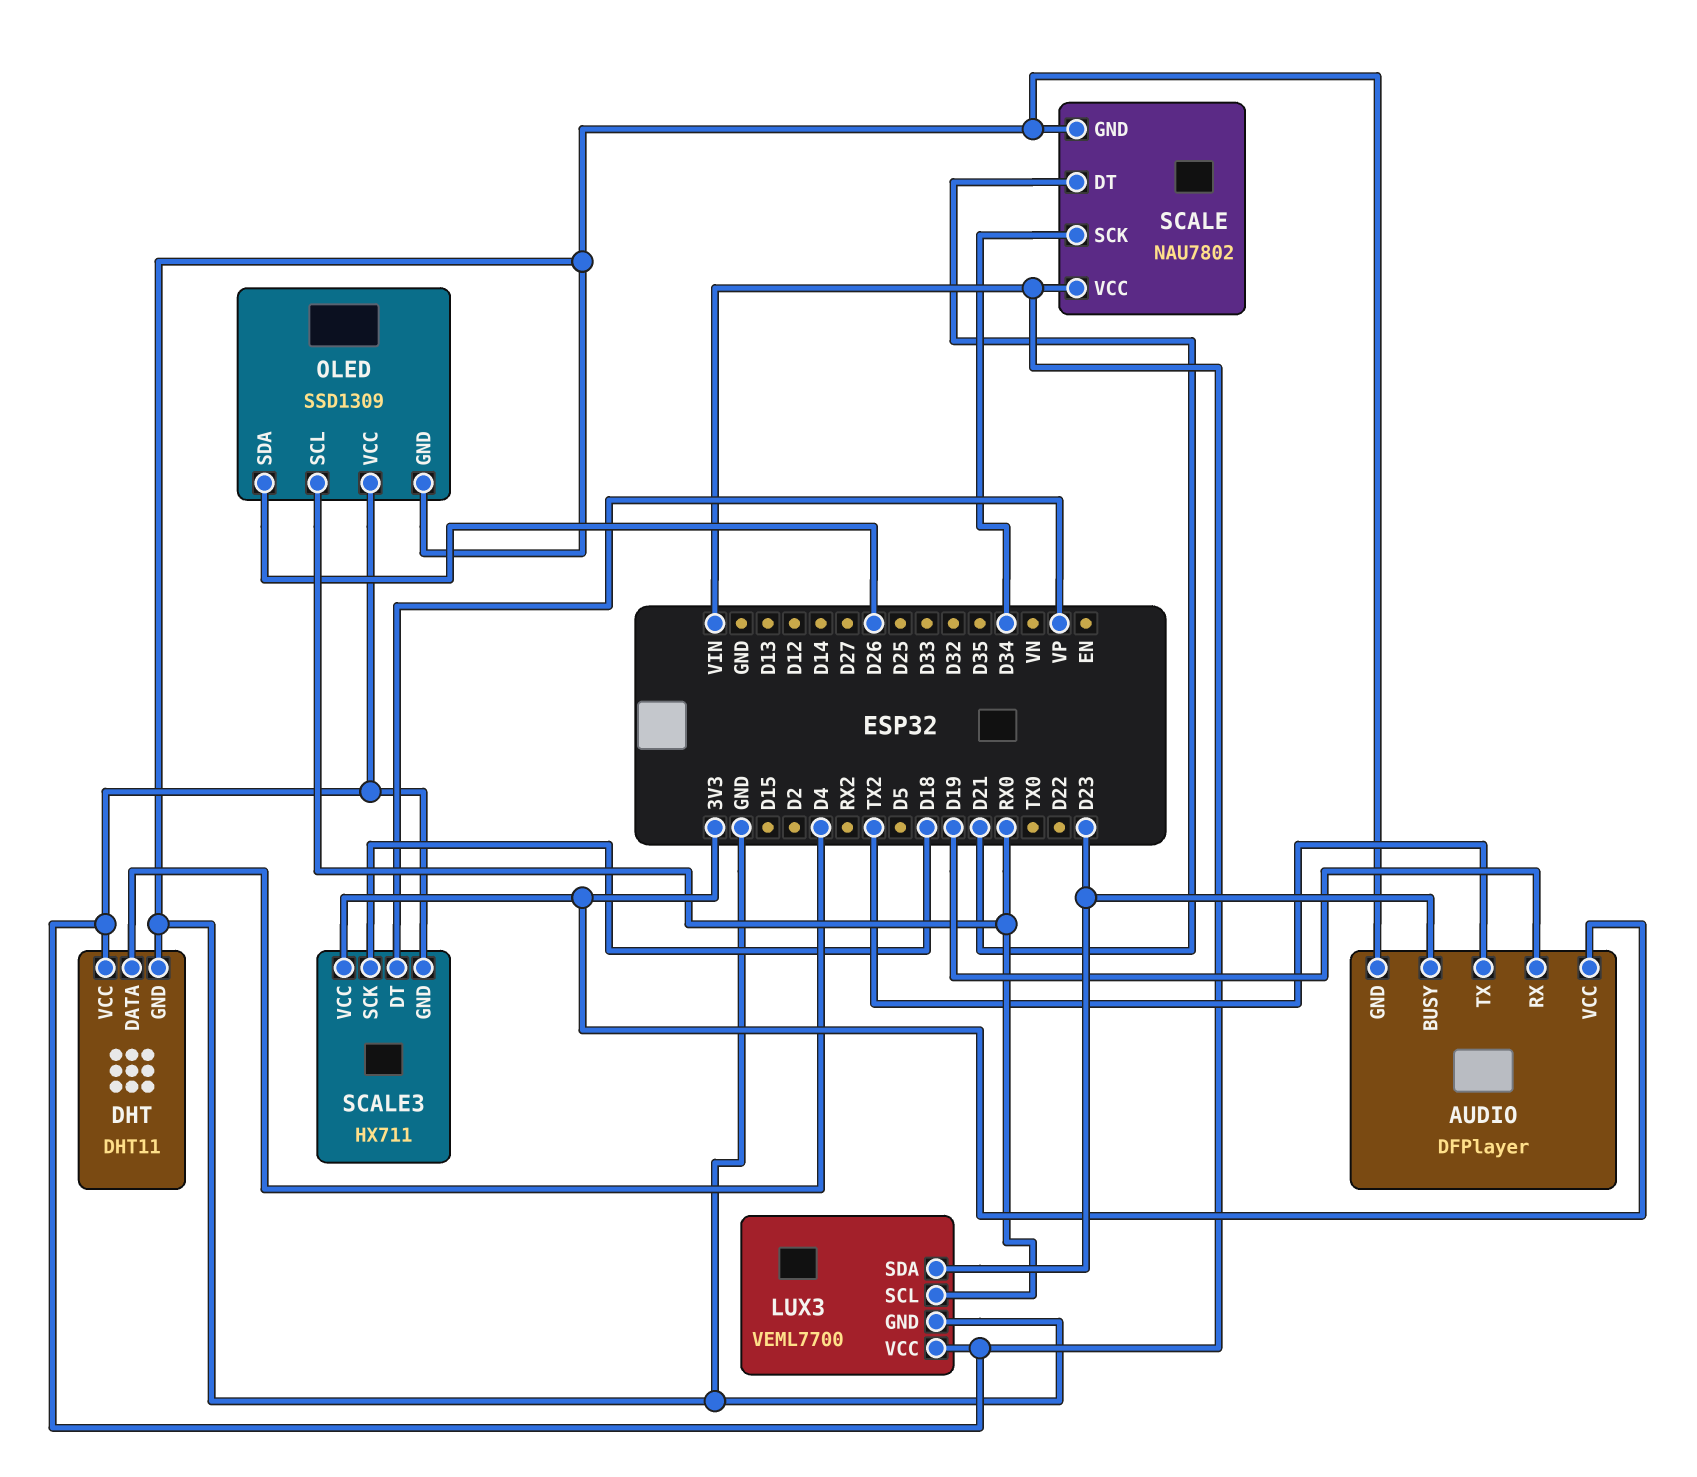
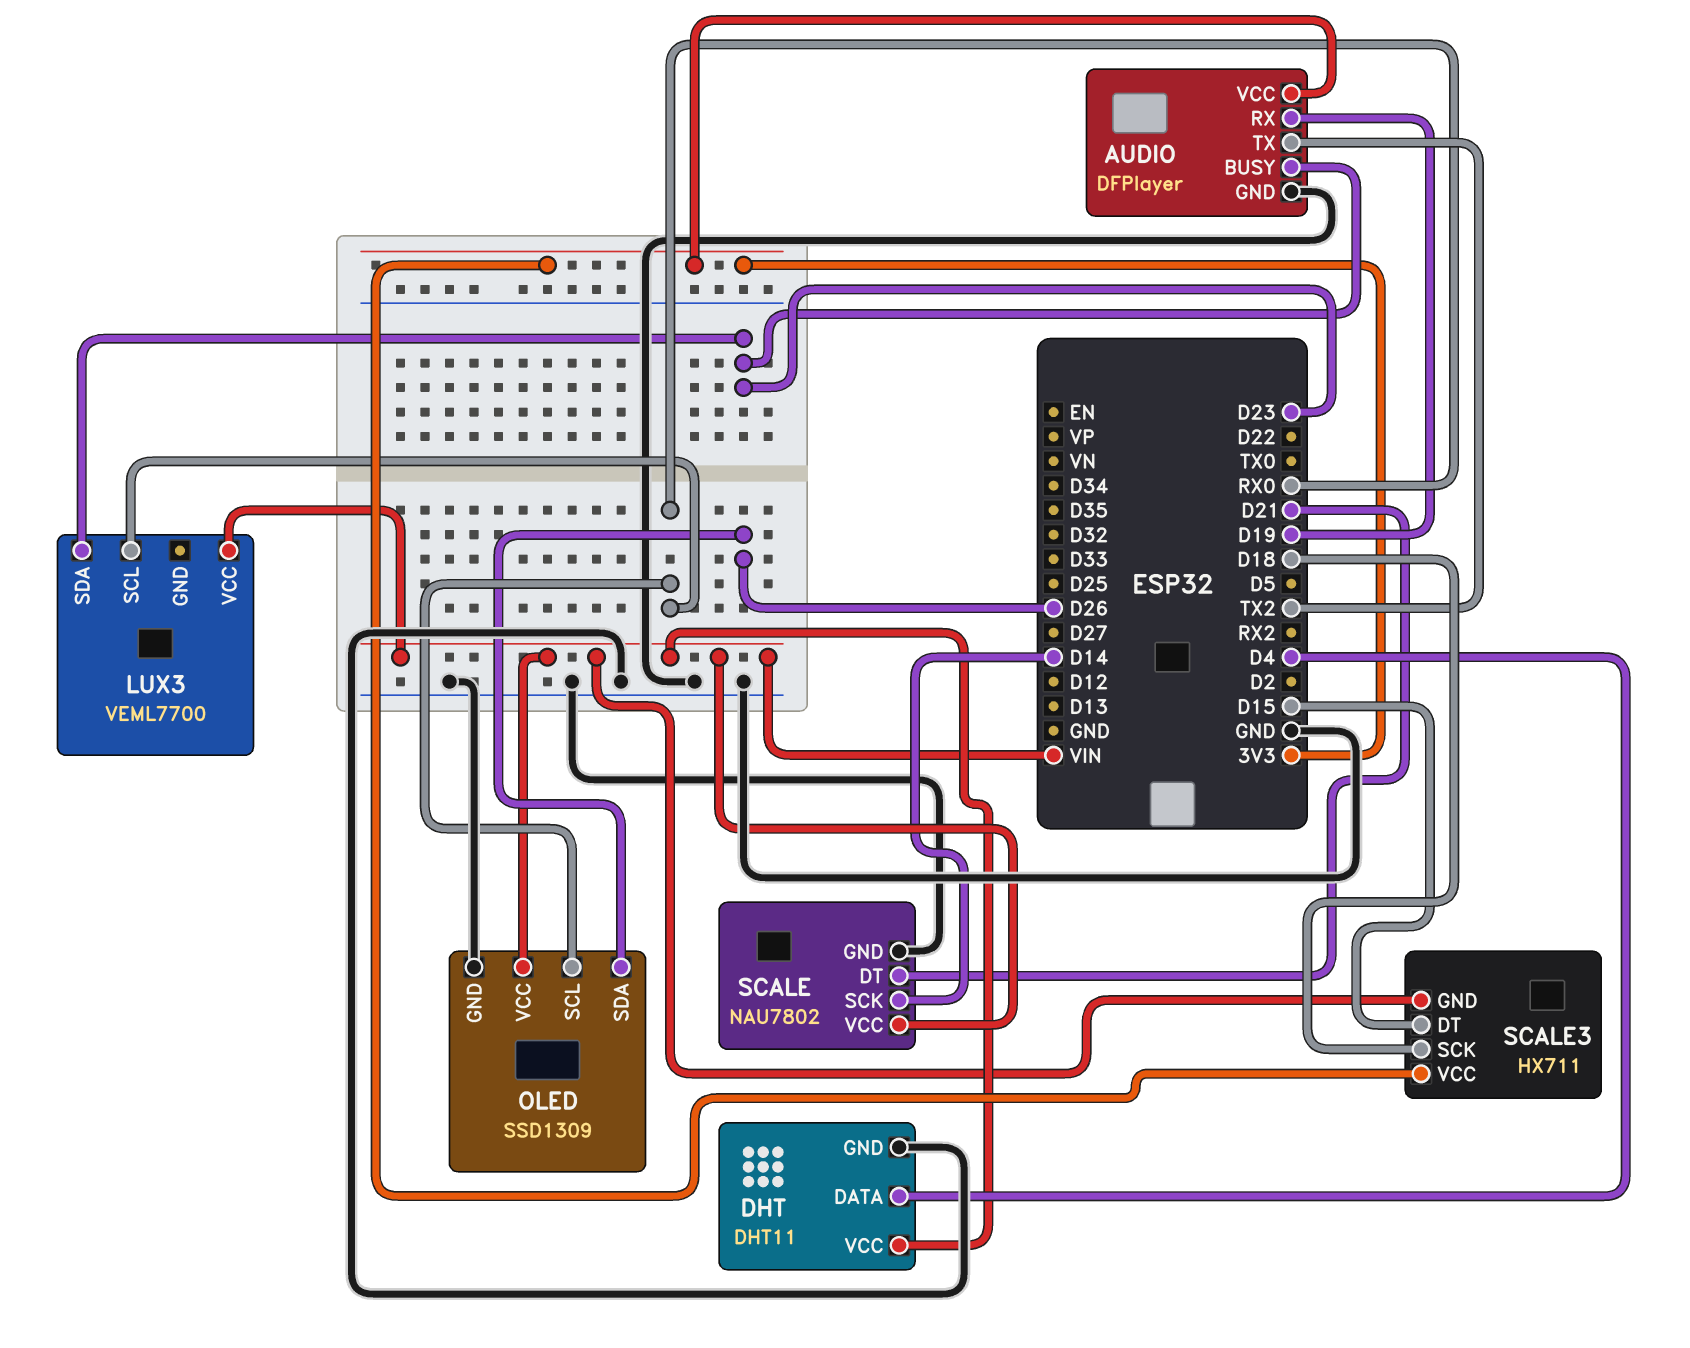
LUX3 pin GND: GND -> none
SCALE pin SCK: D34 -> D14
SCALE3 pin DT: VP -> D15

